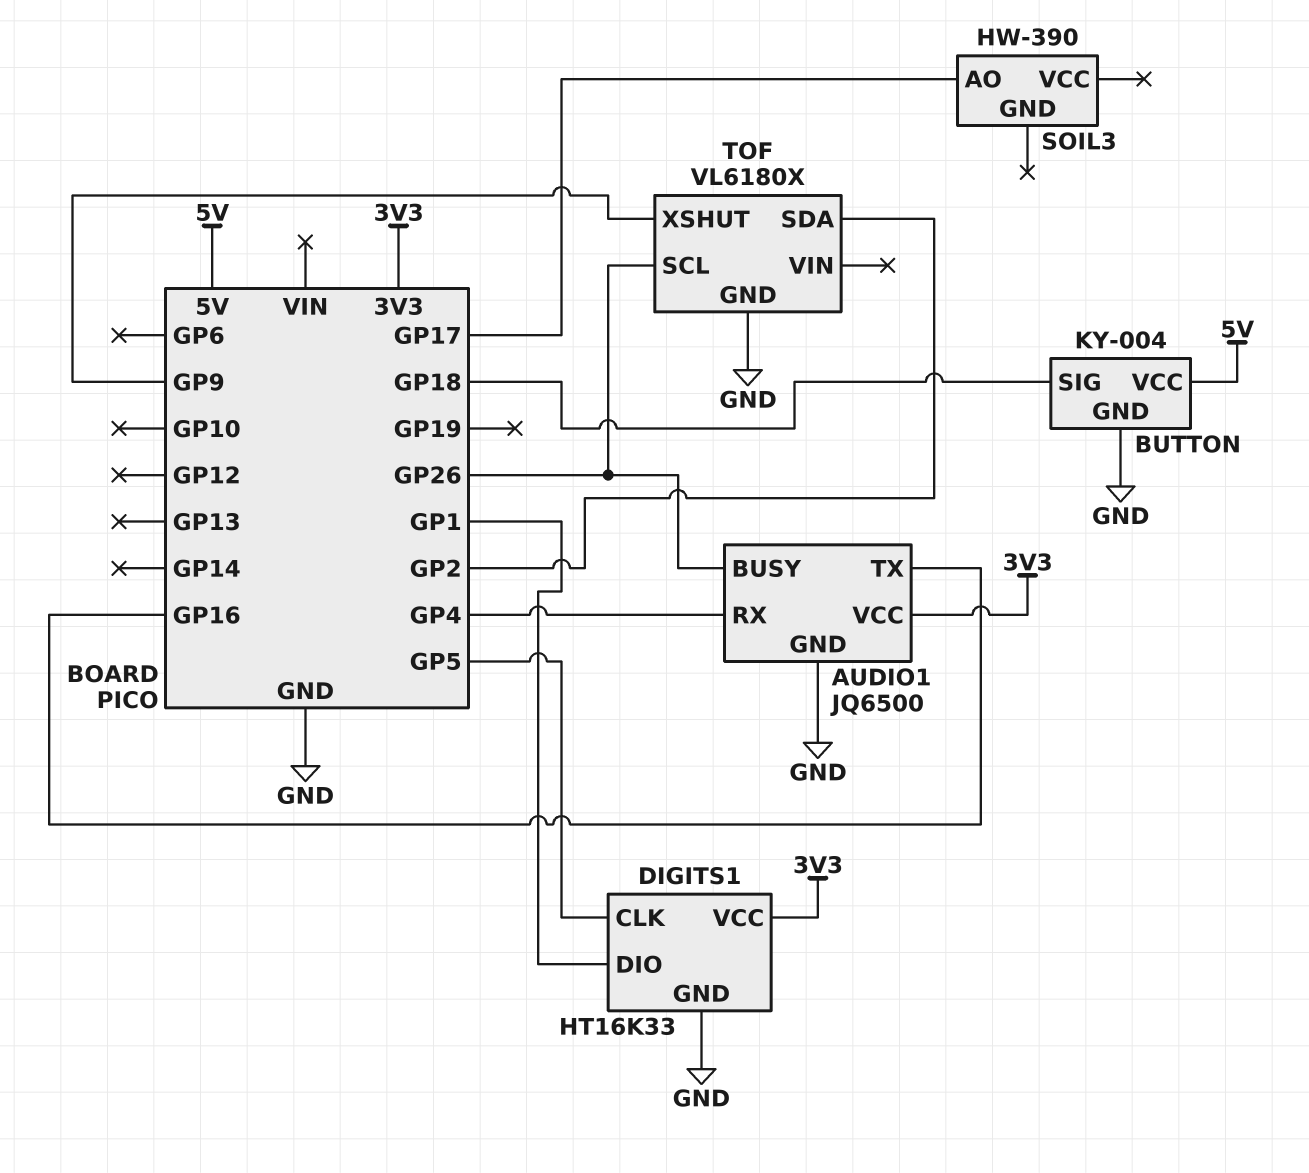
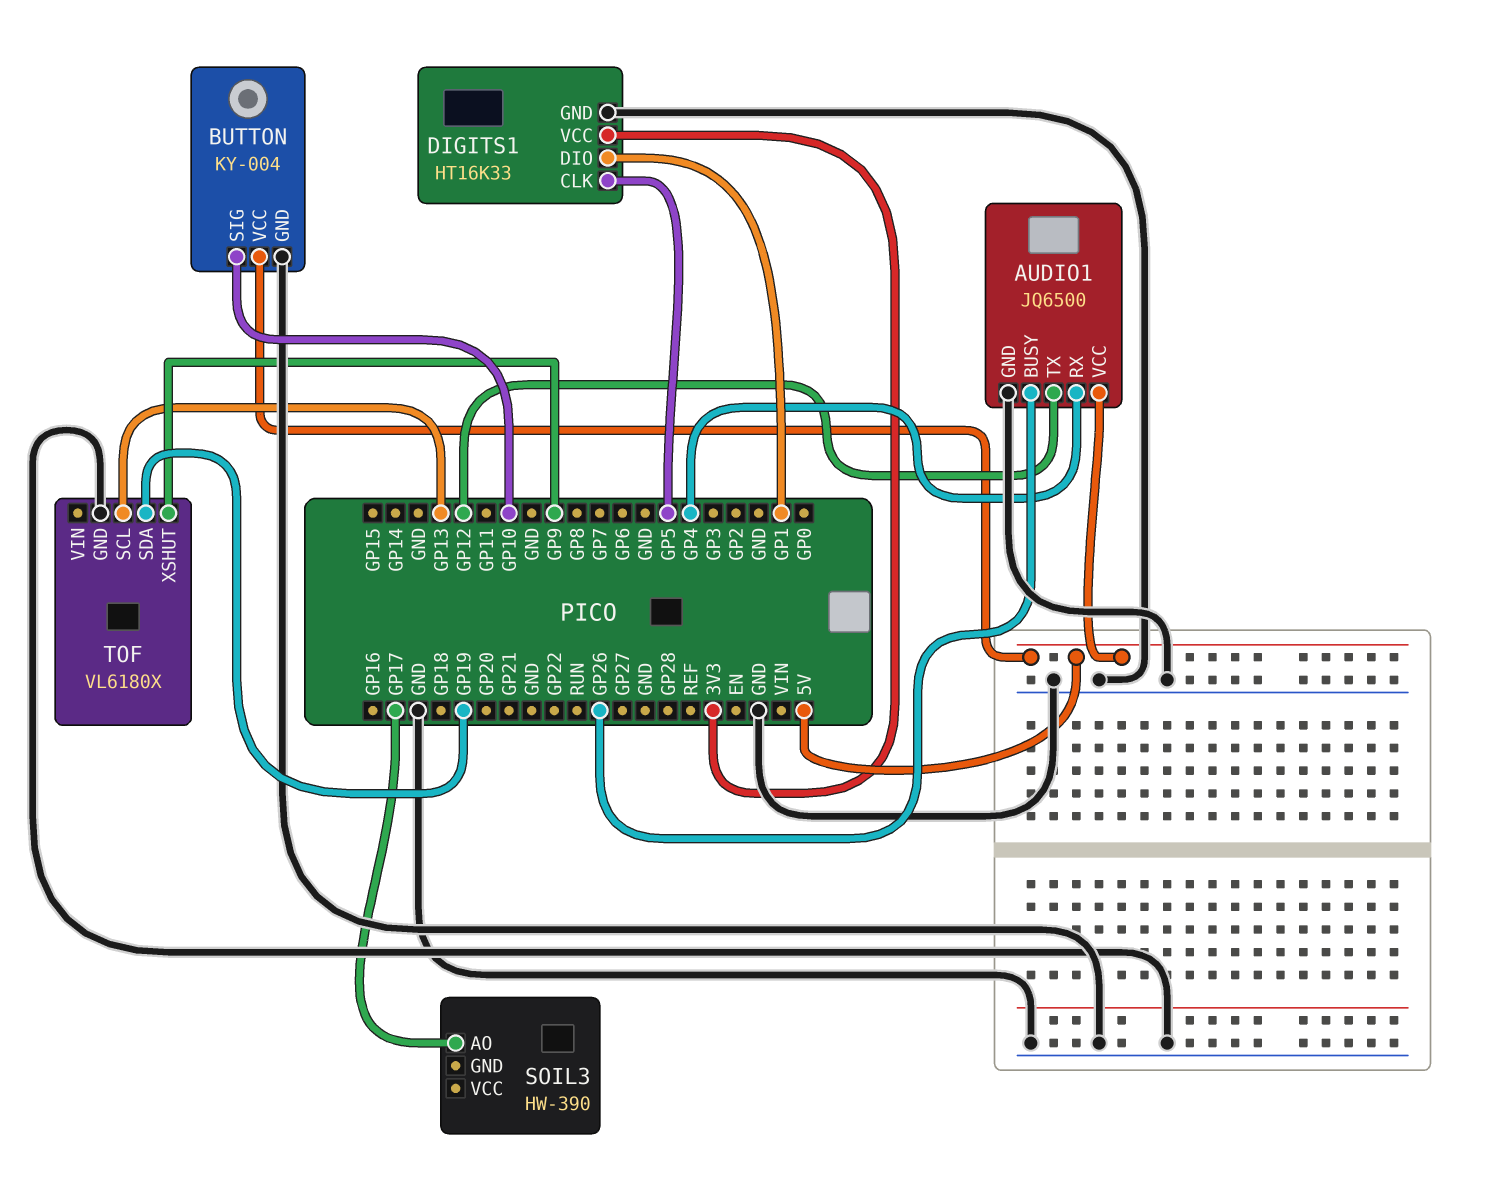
AUDIO1 pin TX: GP16 -> GP12
AUDIO1 pin VCC: 3V3 -> 5V
BUTTON pin SIG: GP18 -> GP10
TOF pin SCL: GP26 -> GP13
TOF pin SDA: GP2 -> GP19

